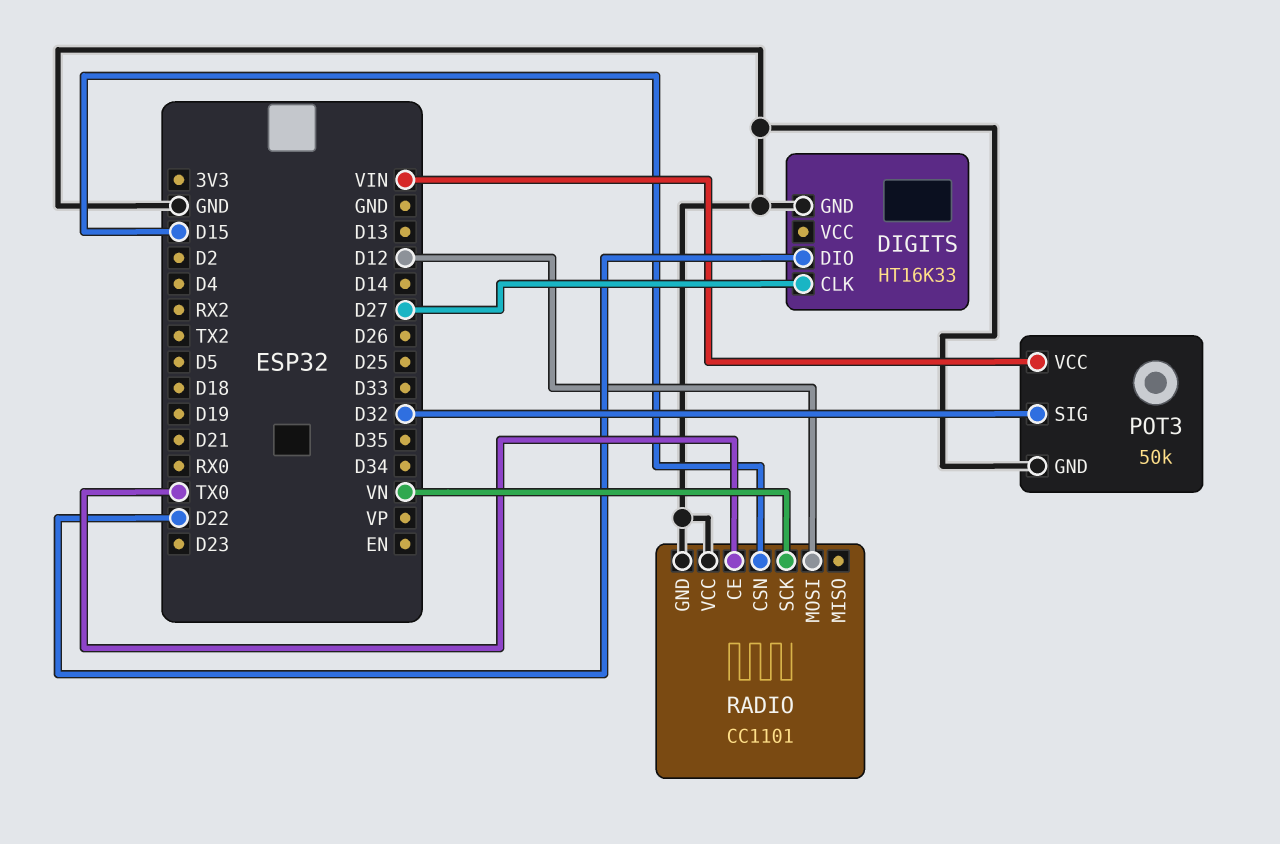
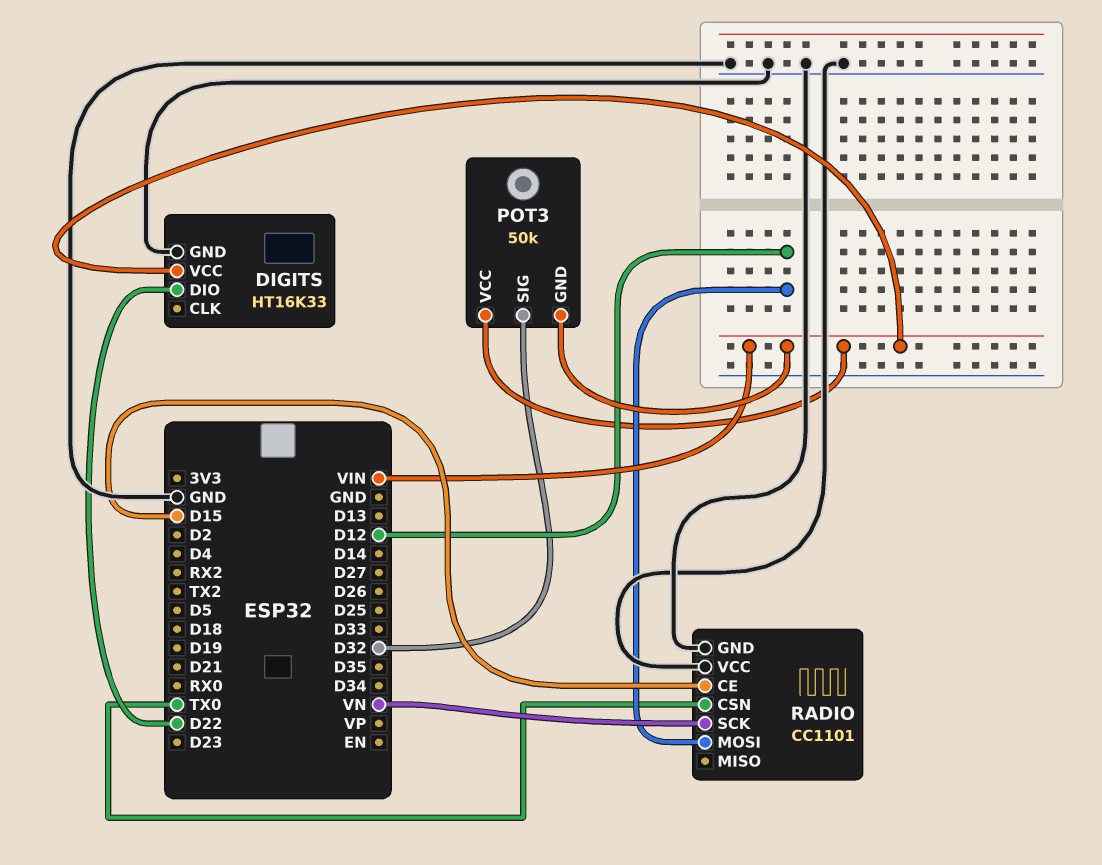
DIGITS pin CLK: D27 -> none
DIGITS pin VCC: none -> VIN
POT3 pin GND: GND -> VIN
RADIO pin CE: TX0 -> D15
RADIO pin CSN: D15 -> TX0

